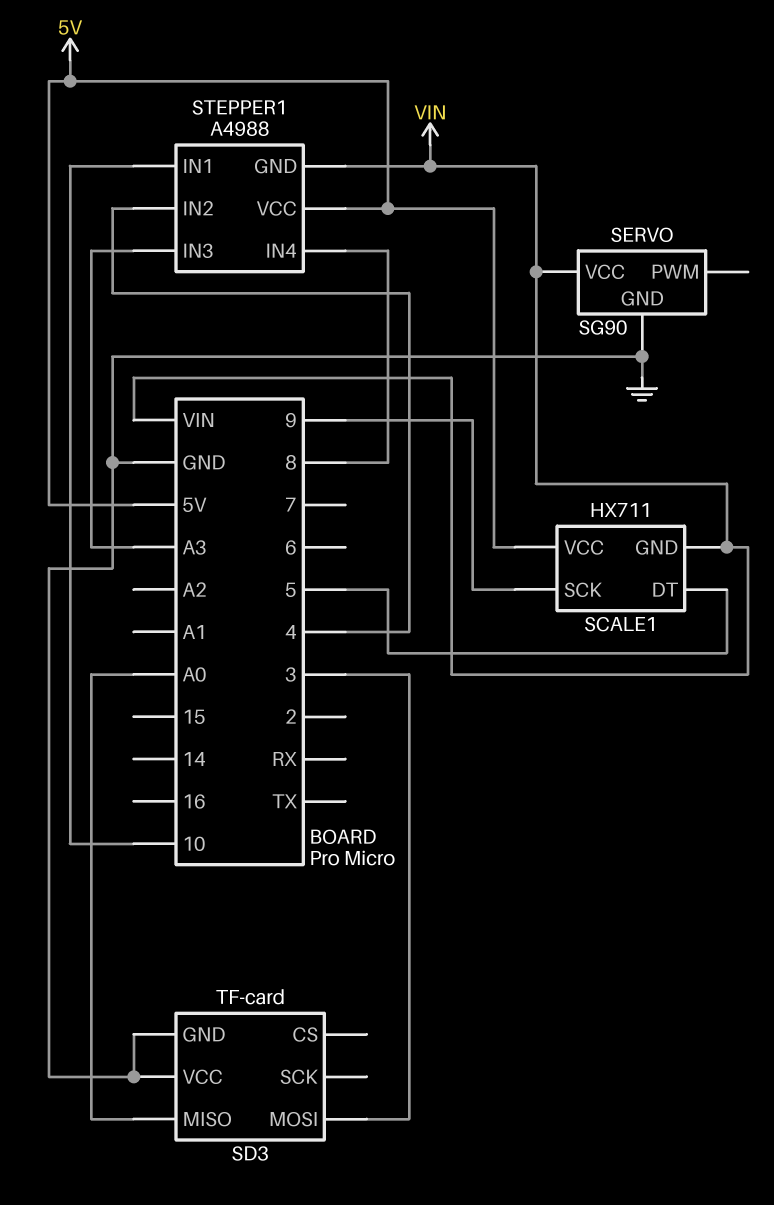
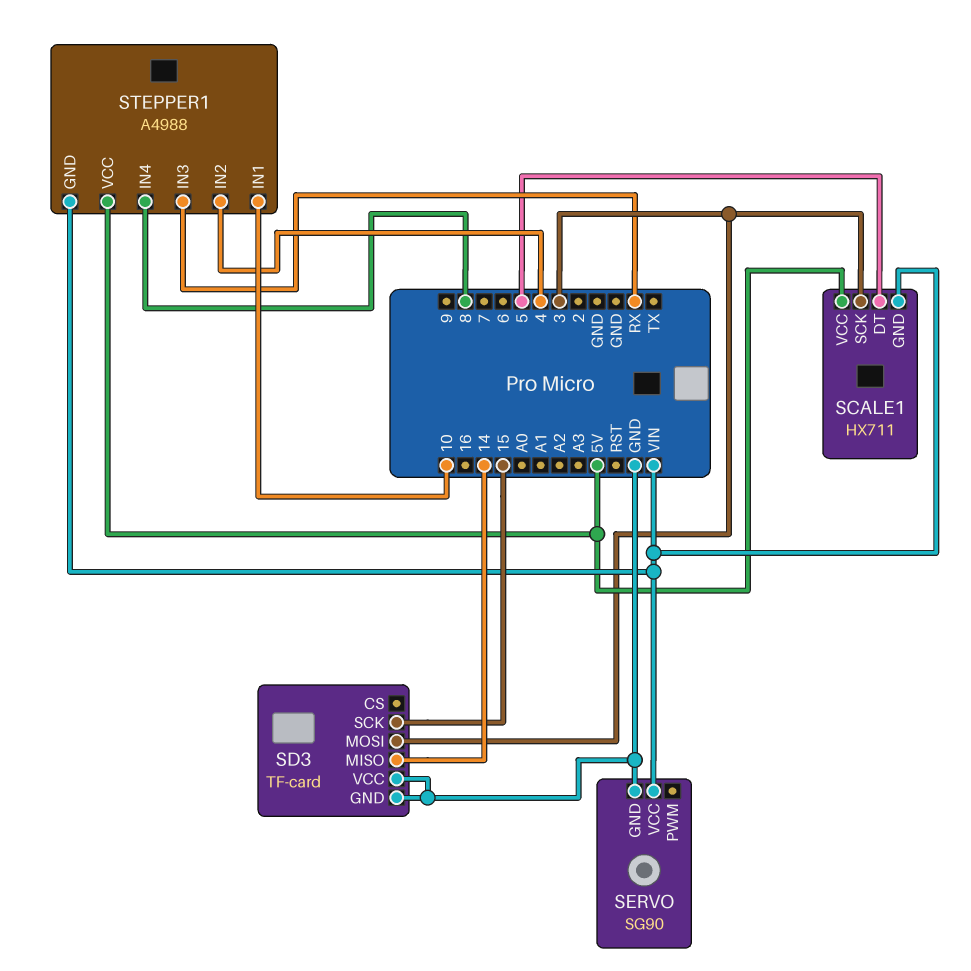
SCALE1 pin SCK: 9 -> 3
SD3 pin MISO: A0 -> 14
SD3 pin SCK: none -> 15
STEPPER1 pin IN3: A3 -> RX

